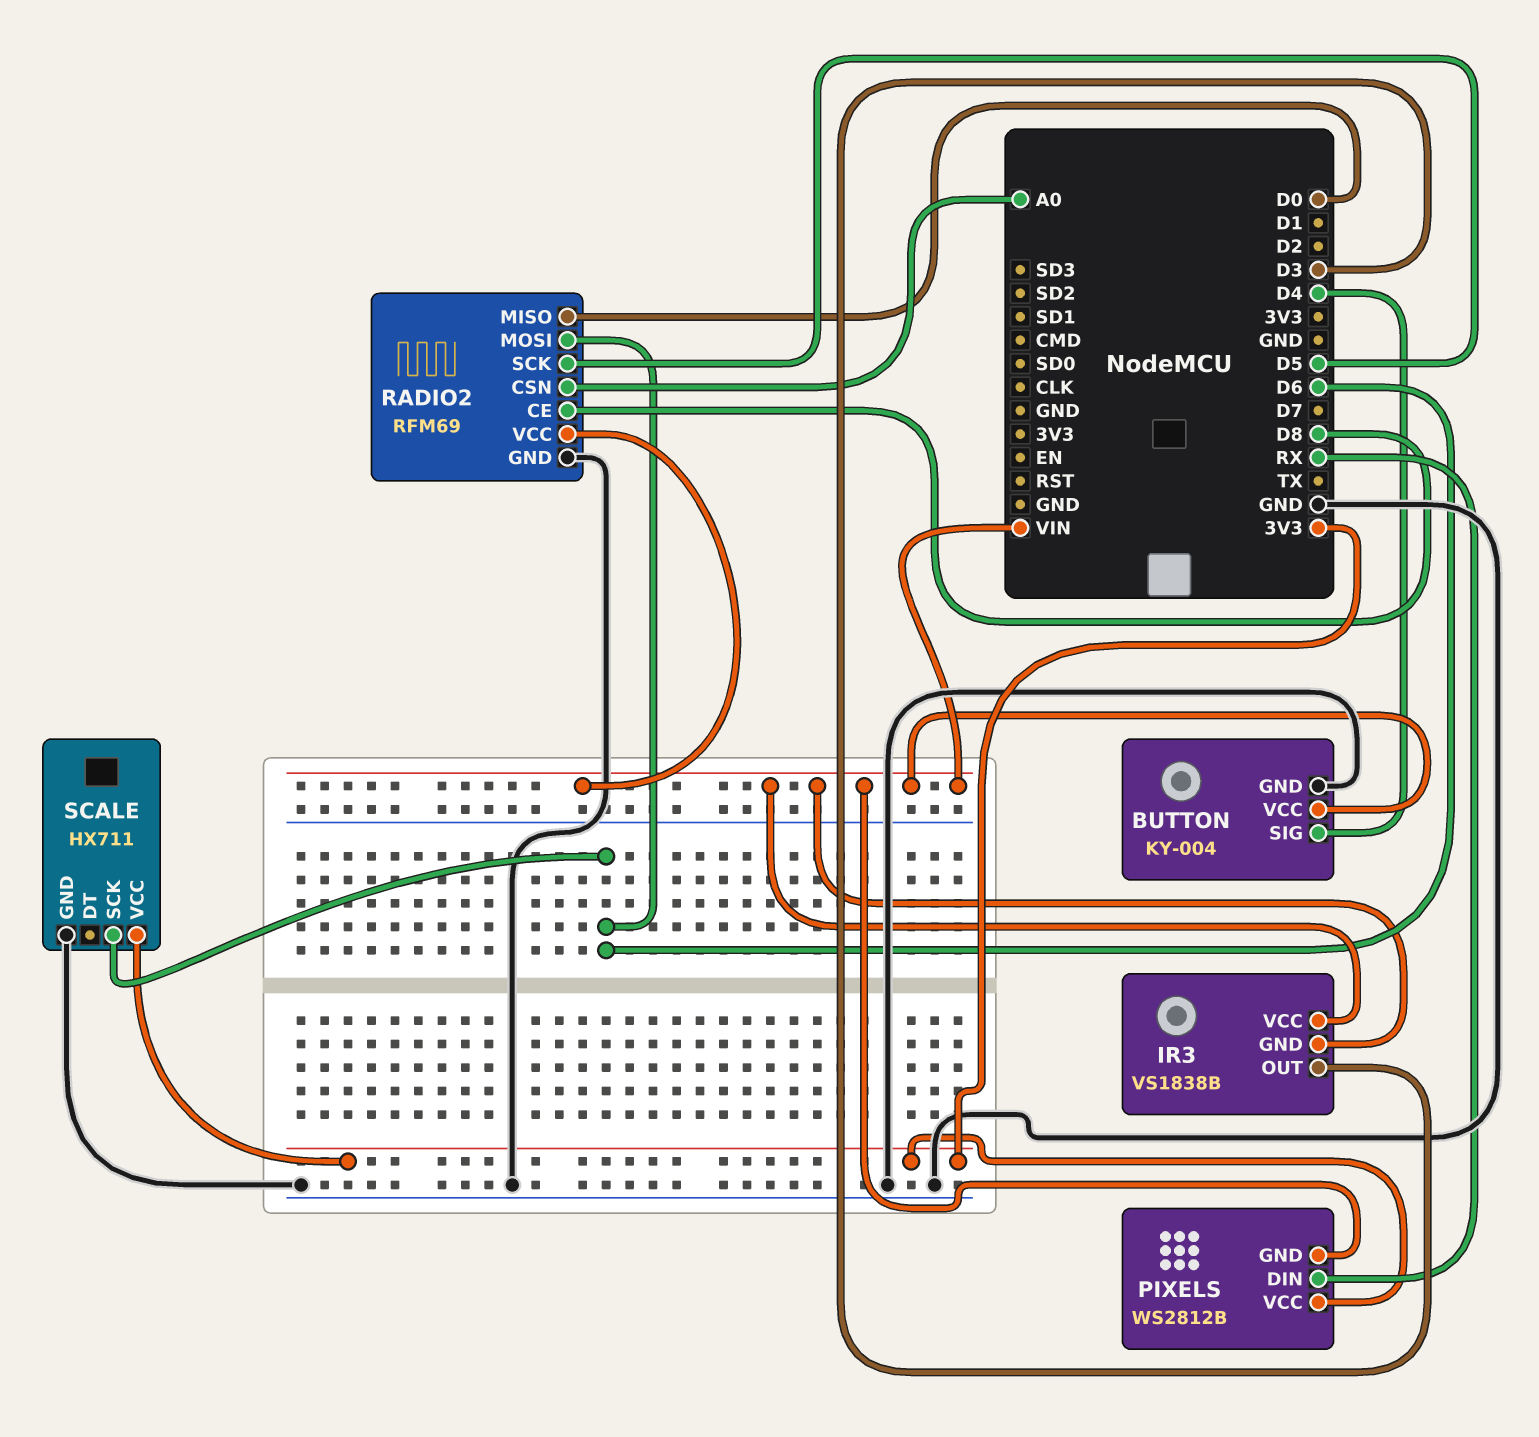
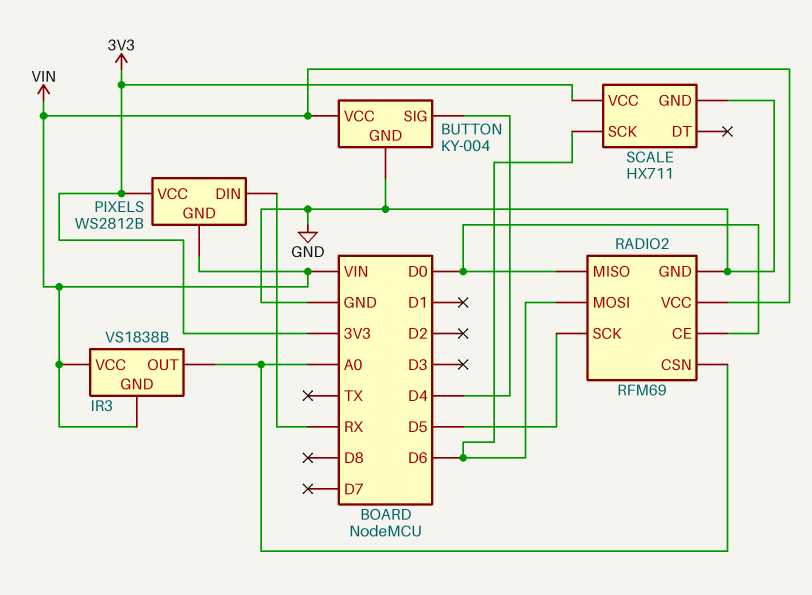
IR3 pin OUT: D3 -> A0
RADIO2 pin CE: D8 -> D0

